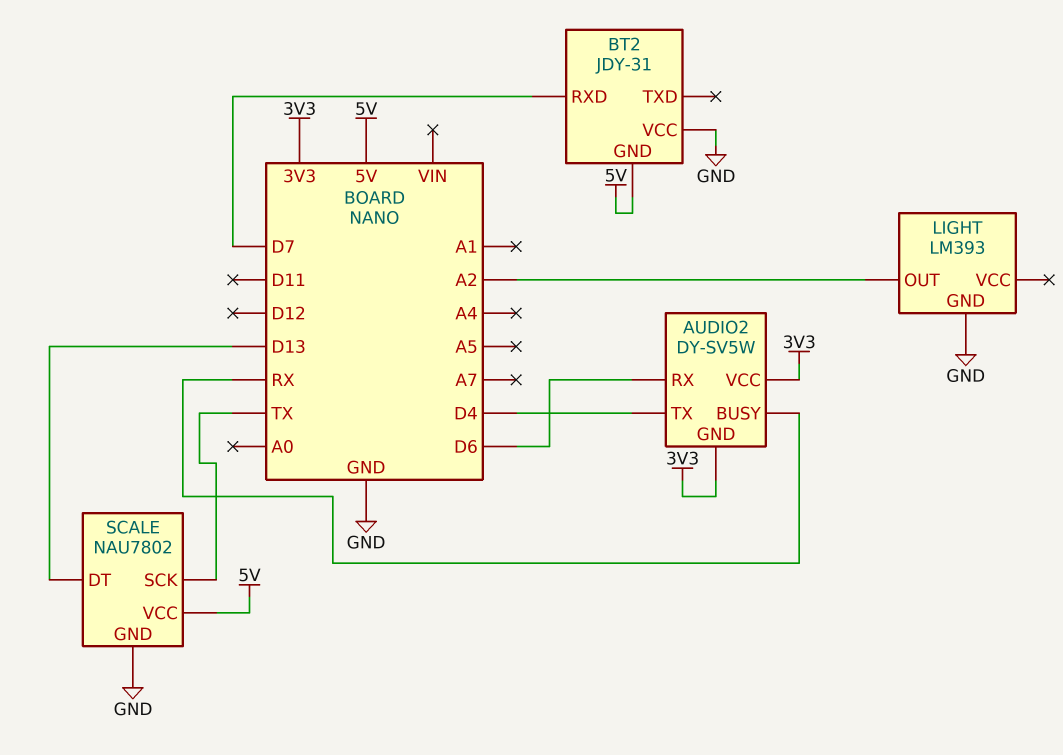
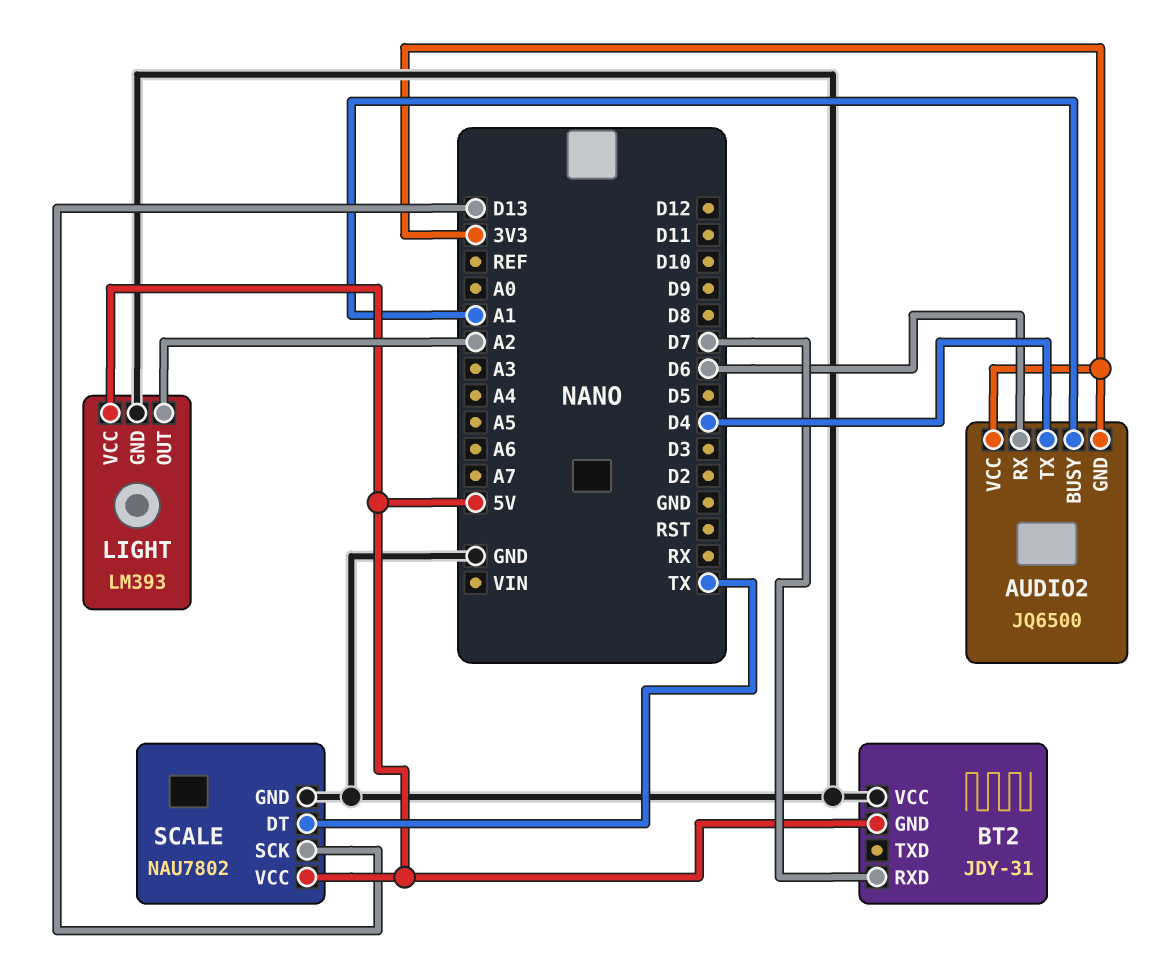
AUDIO2: DY-SV5W -> JQ6500
AUDIO2 pin BUSY: RX -> A1
LIGHT pin VCC: none -> 5V
SCALE pin DT: D13 -> TX
SCALE pin SCK: TX -> D13

